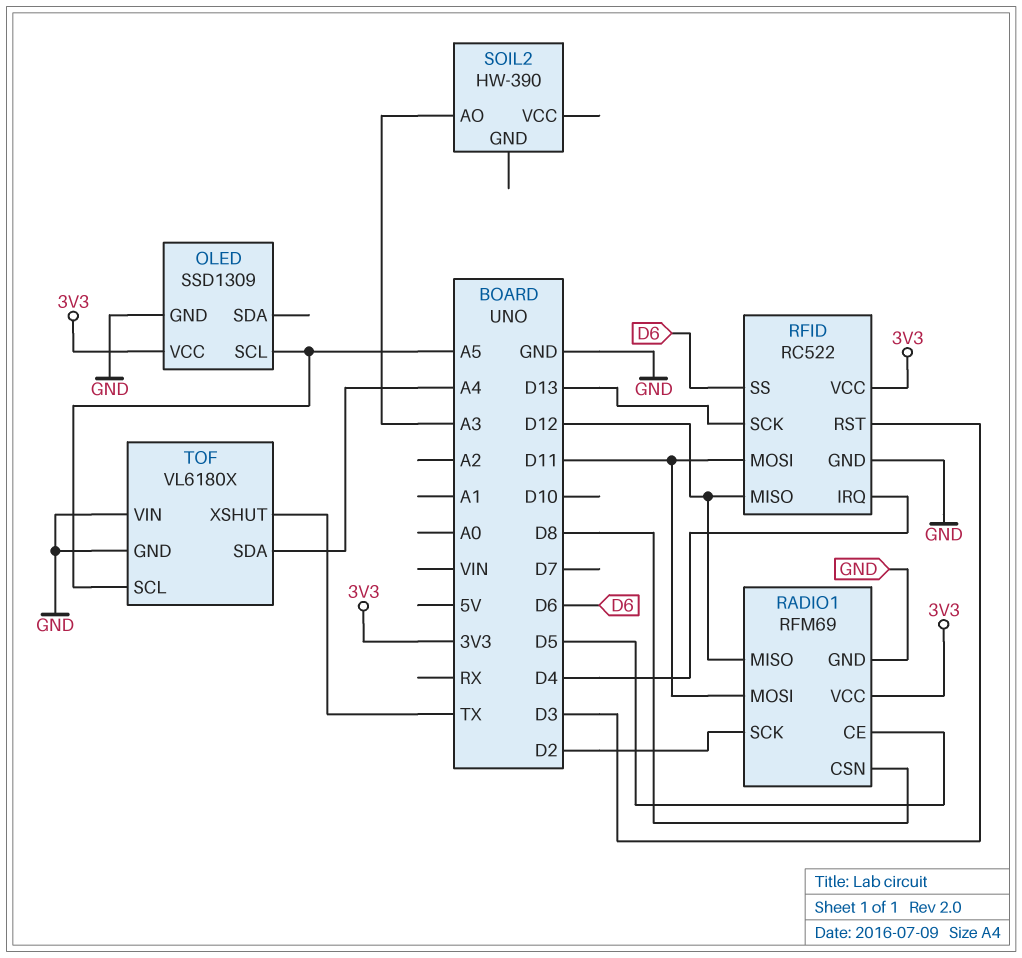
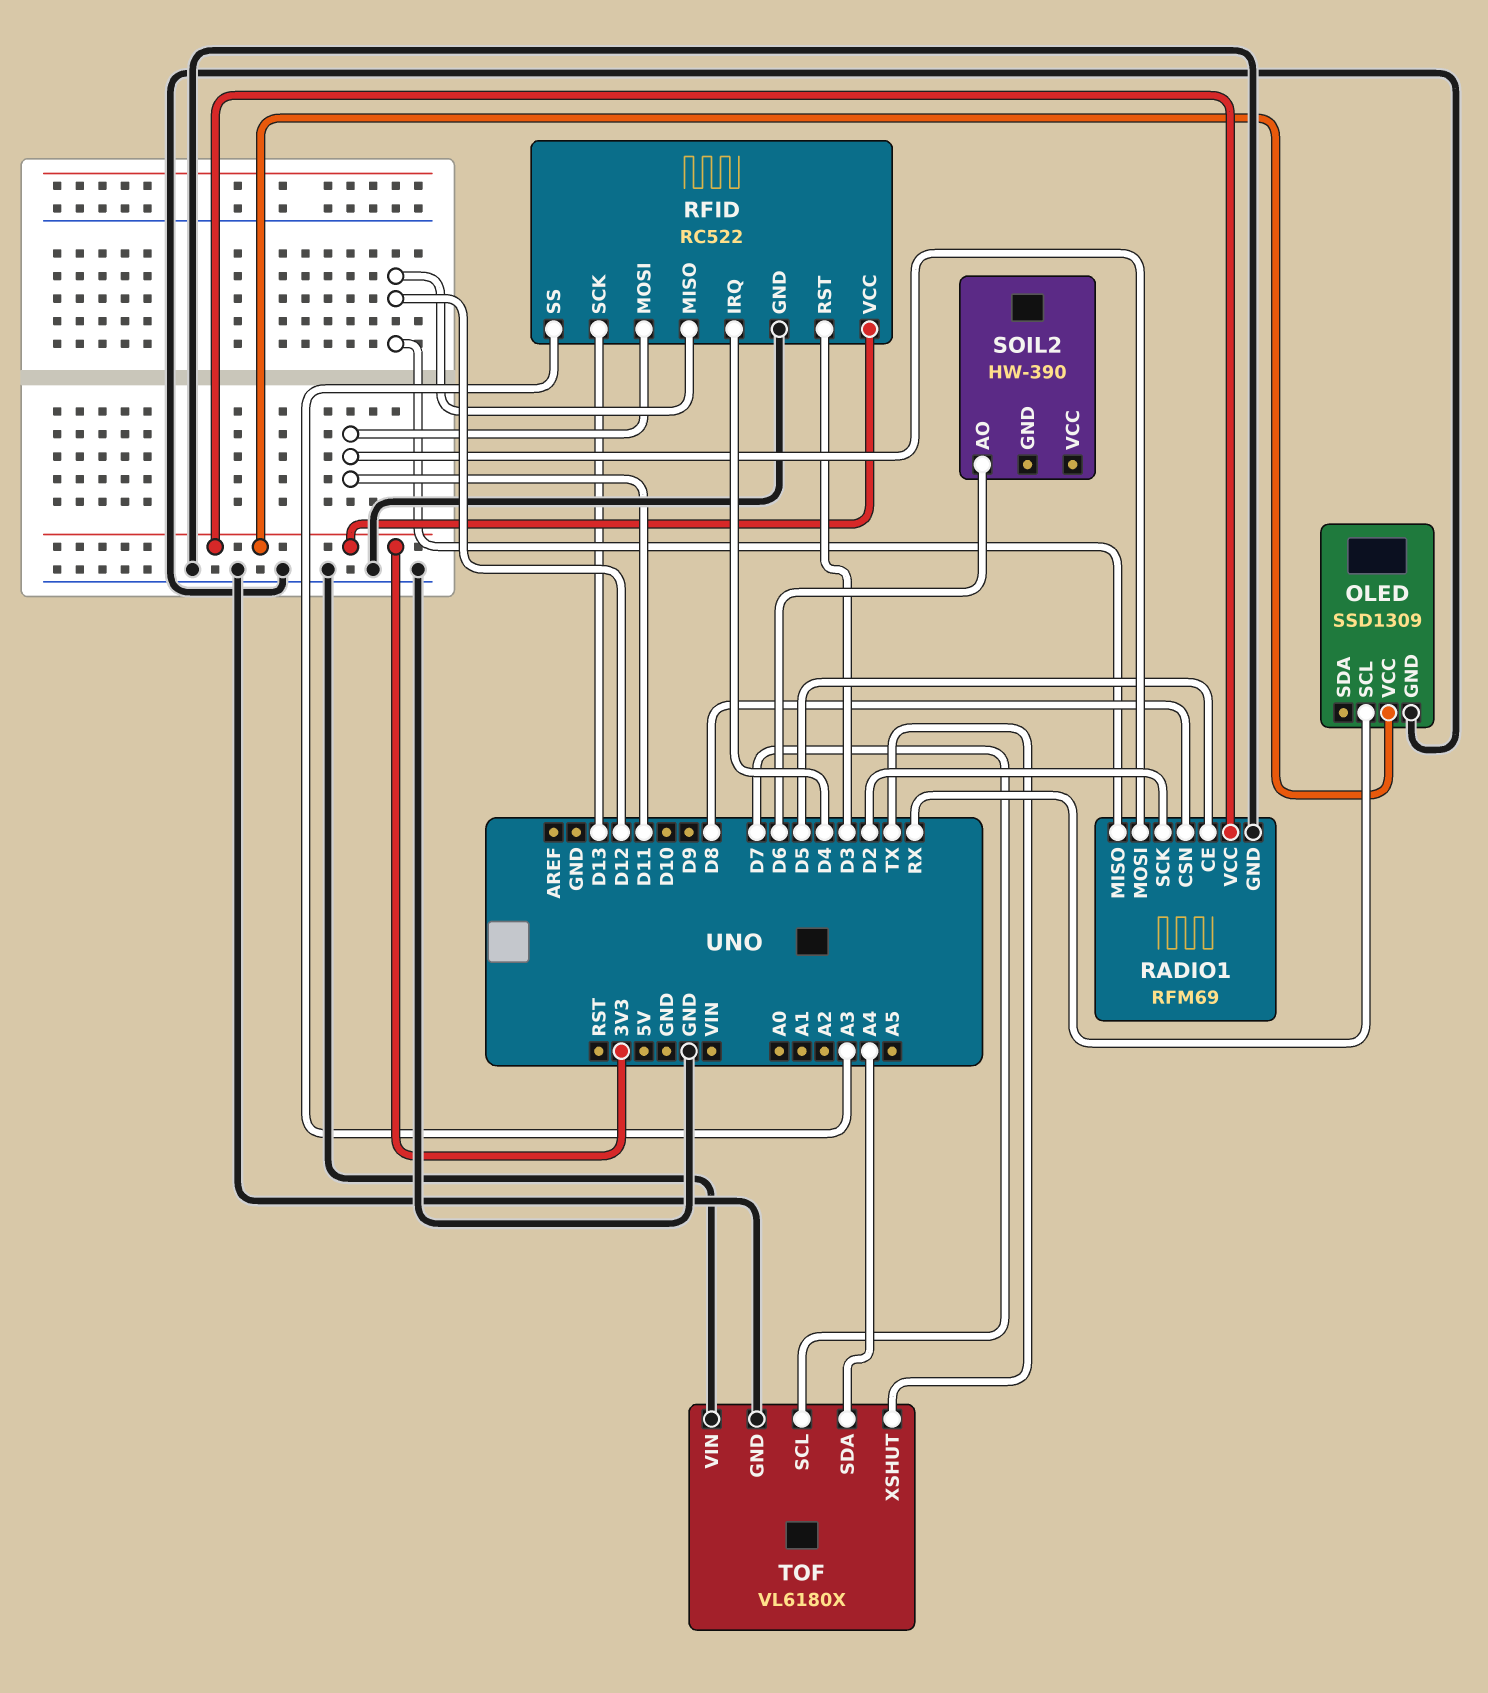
OLED pin SCL: A5 -> RX
RFID pin SS: D6 -> A3
SOIL2 pin AO: A3 -> D6
TOF pin SCL: A5 -> D7

